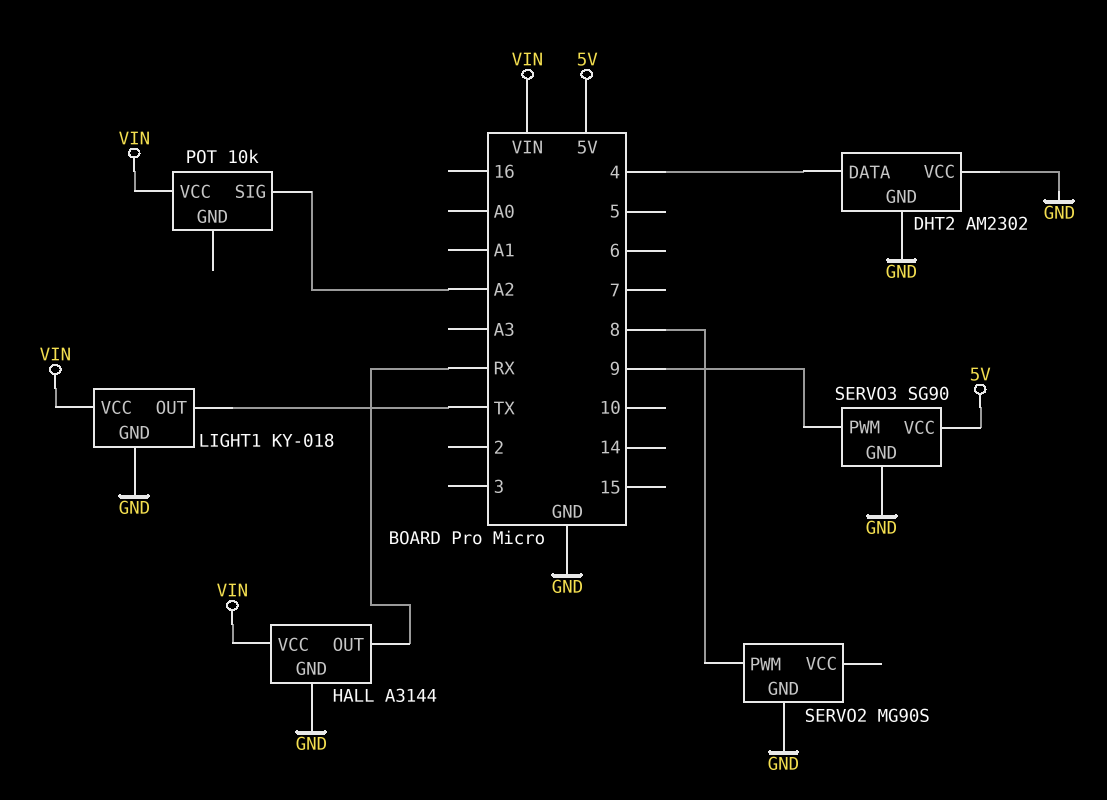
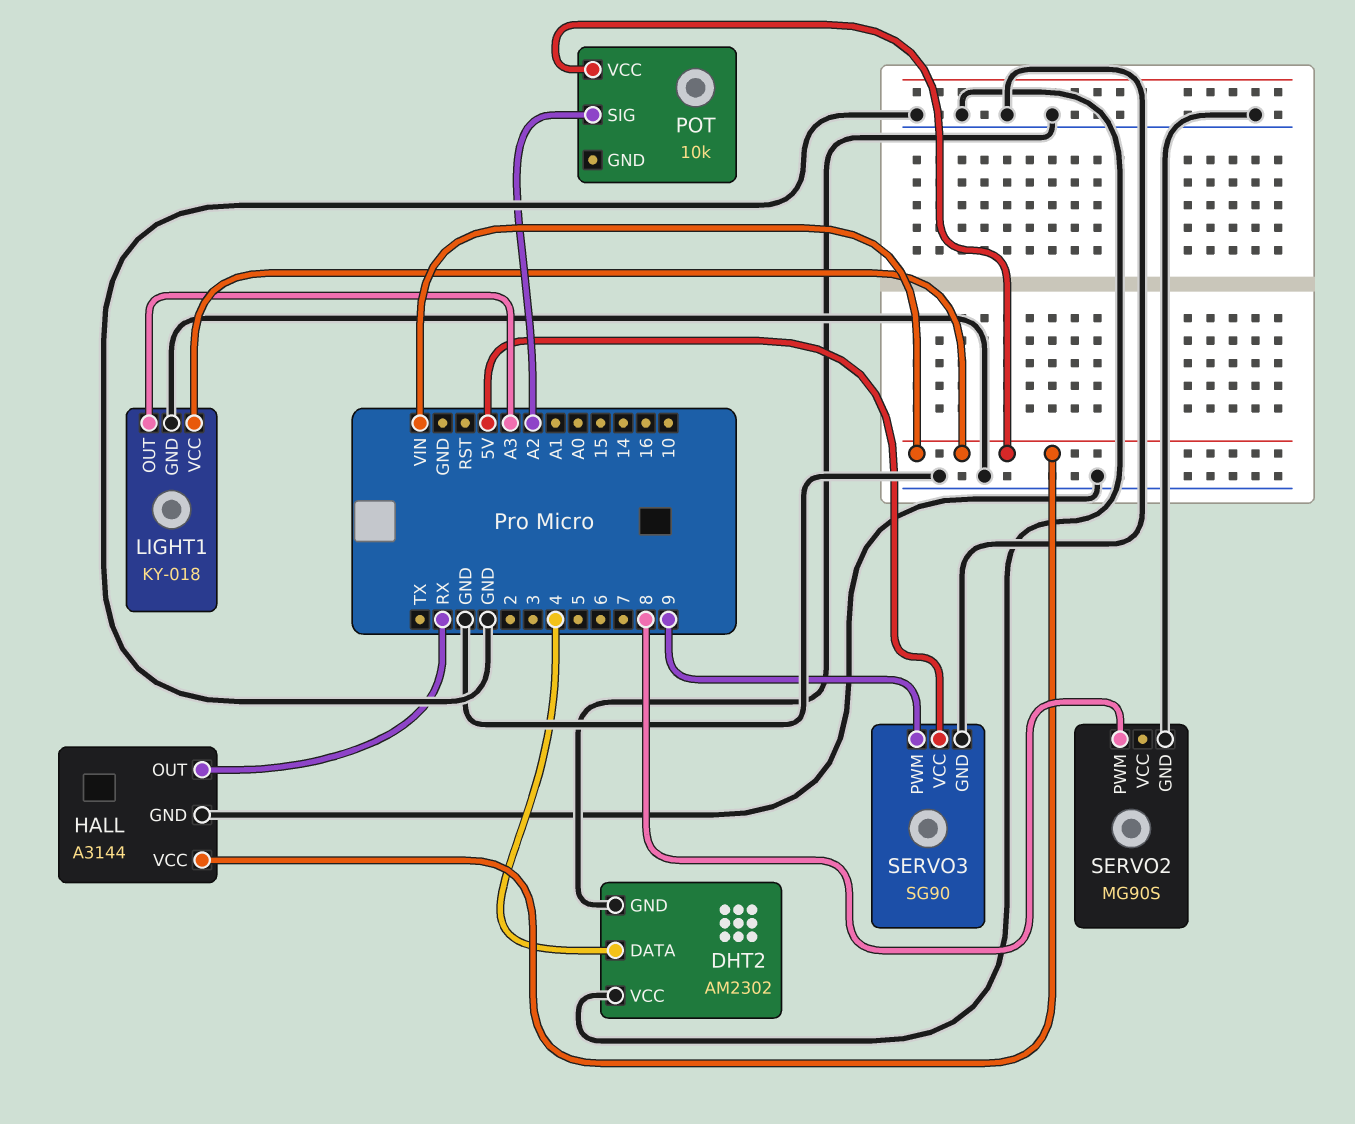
LIGHT1 pin OUT: TX -> A3

